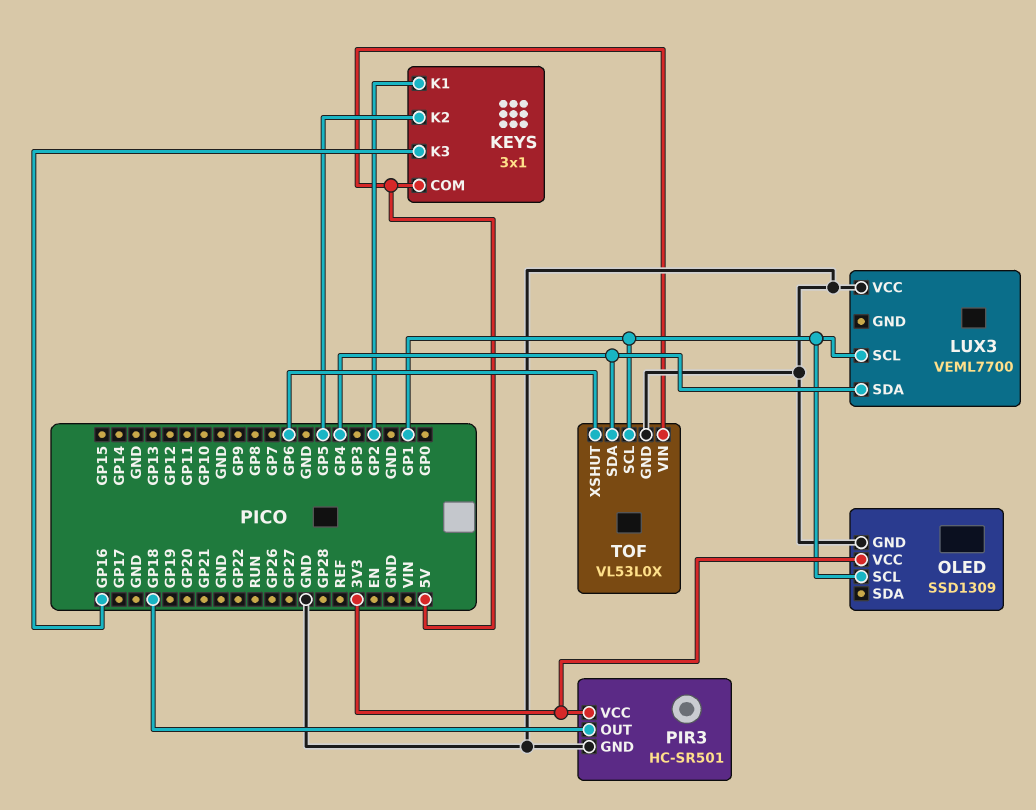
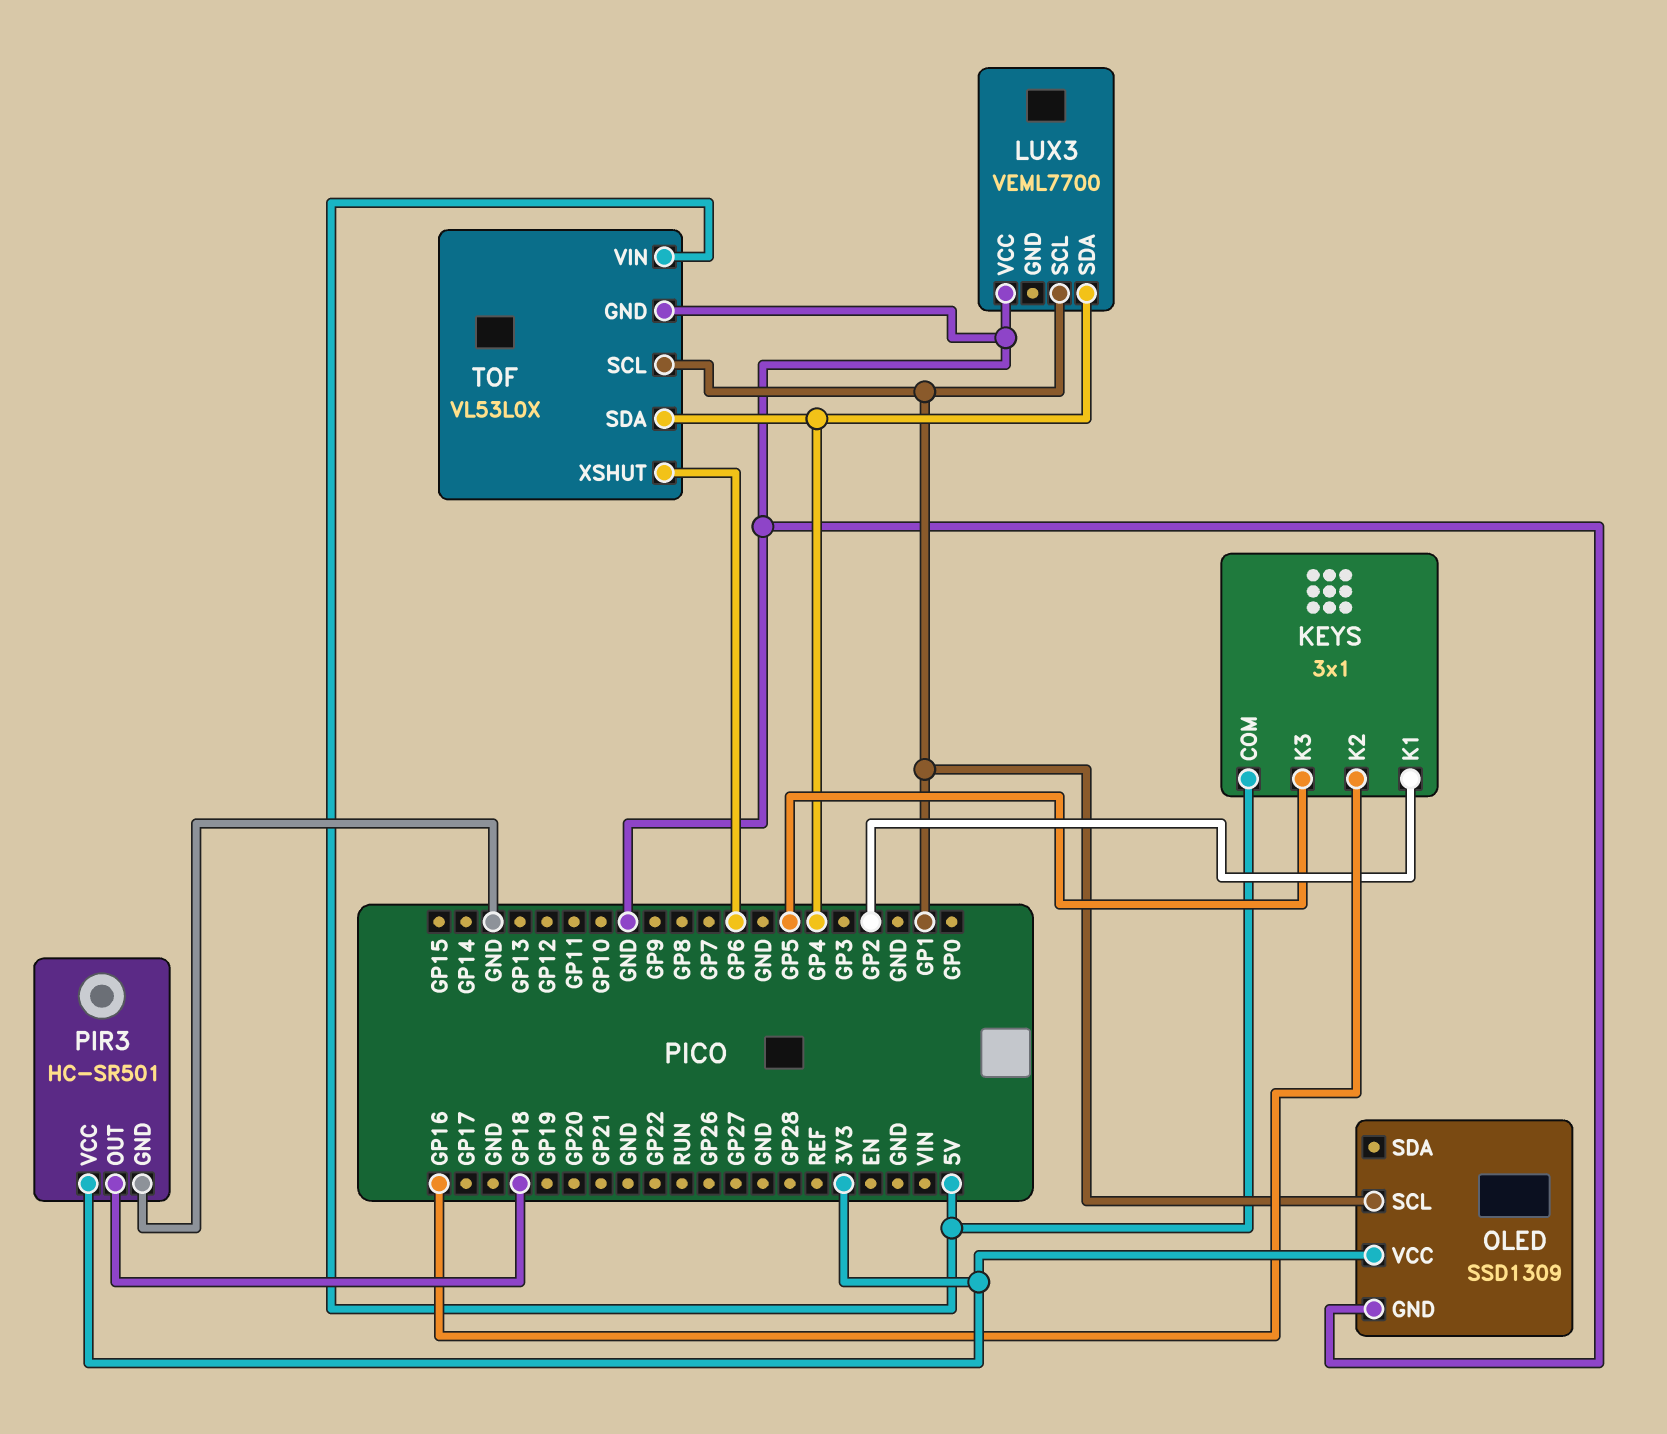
KEYS pin K2: GP5 -> GP16
KEYS pin K3: GP16 -> GP5

